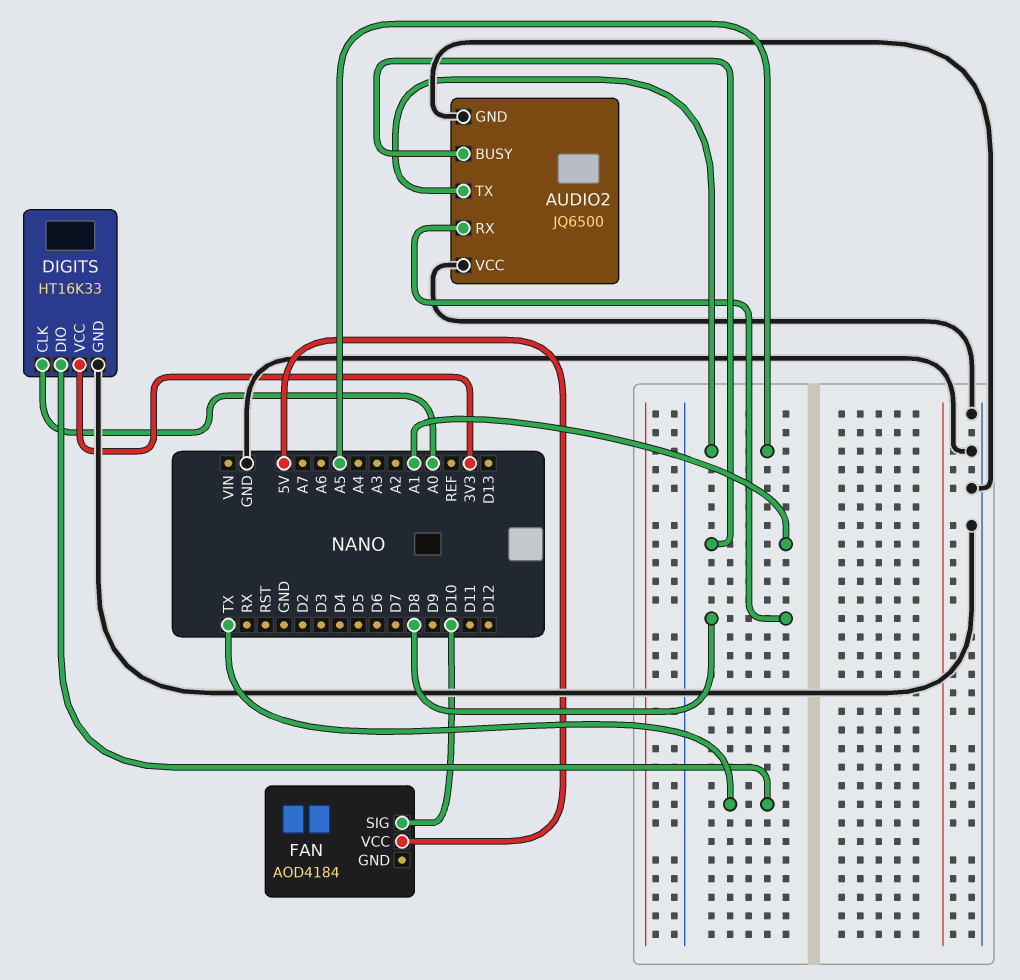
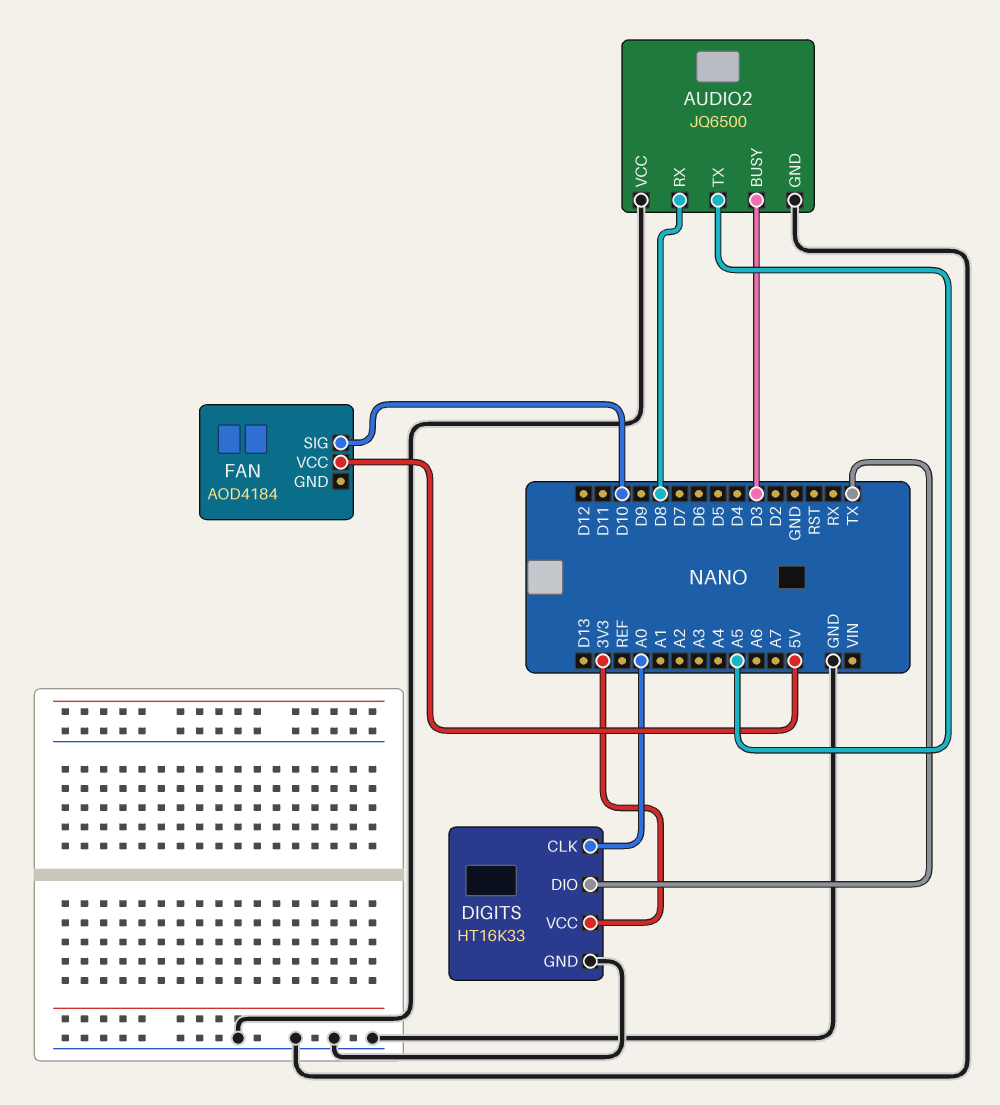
AUDIO2 pin BUSY: A1 -> D3

